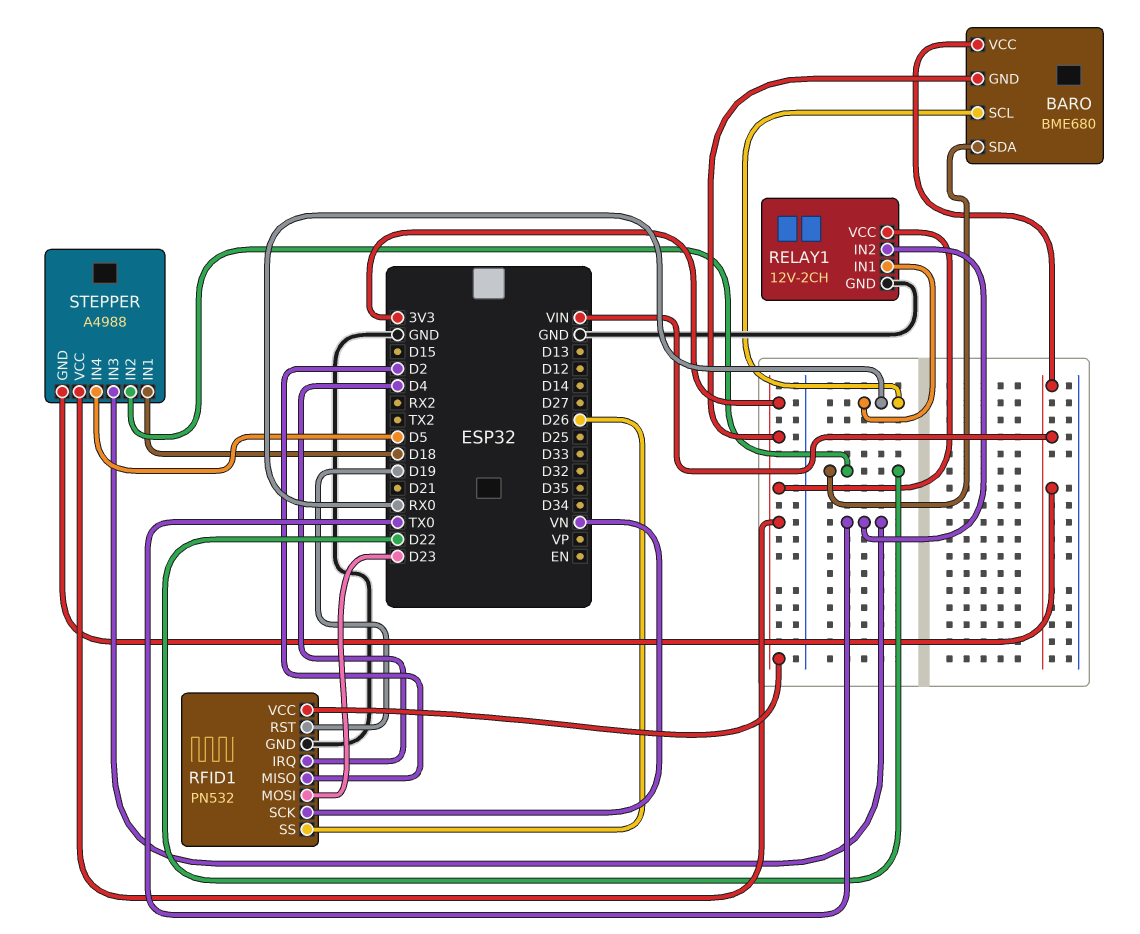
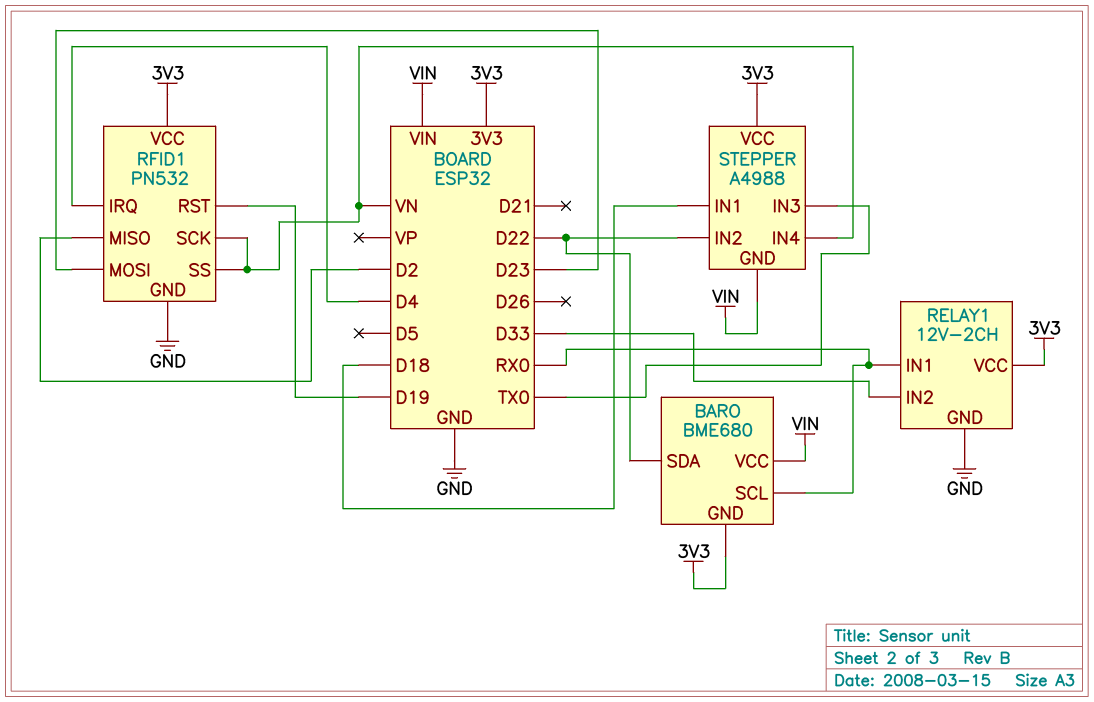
RELAY1 pin IN2: TX0 -> D33
RFID1 pin SS: D26 -> VN
STEPPER pin IN4: D5 -> VN

